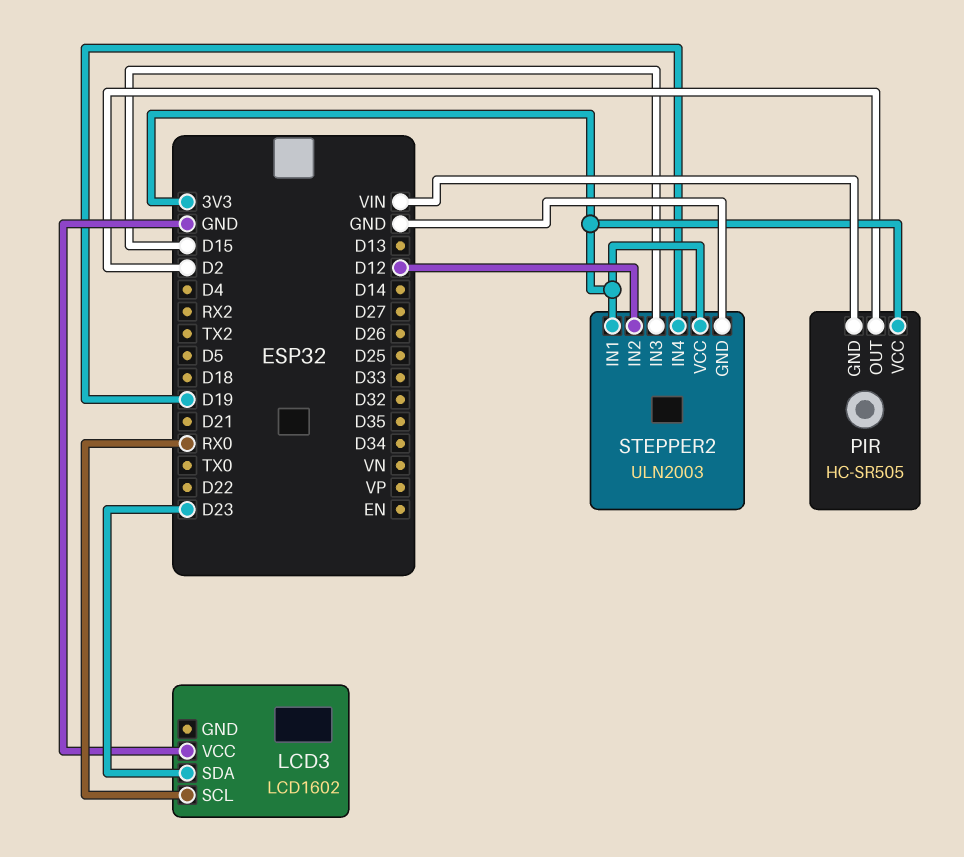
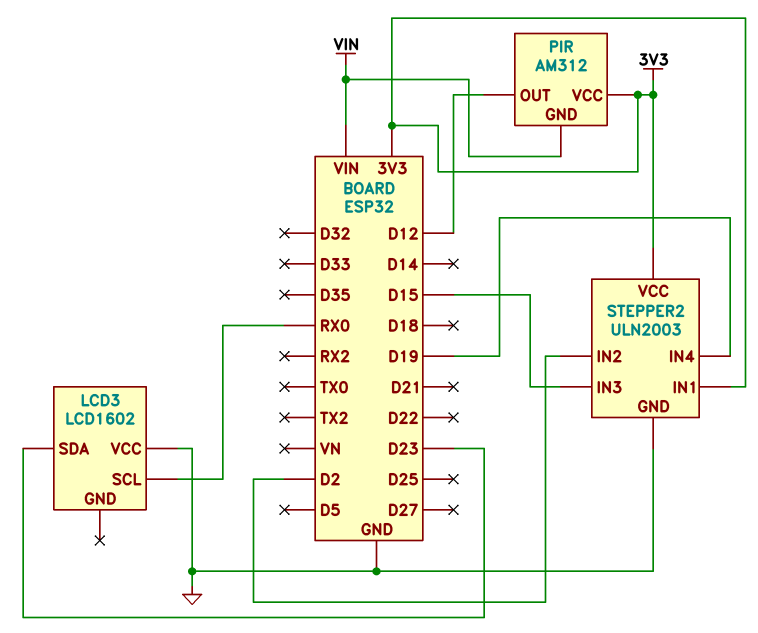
PIR: HC-SR505 -> AM312
PIR pin OUT: D2 -> D12
STEPPER2 pin IN2: D12 -> D2

